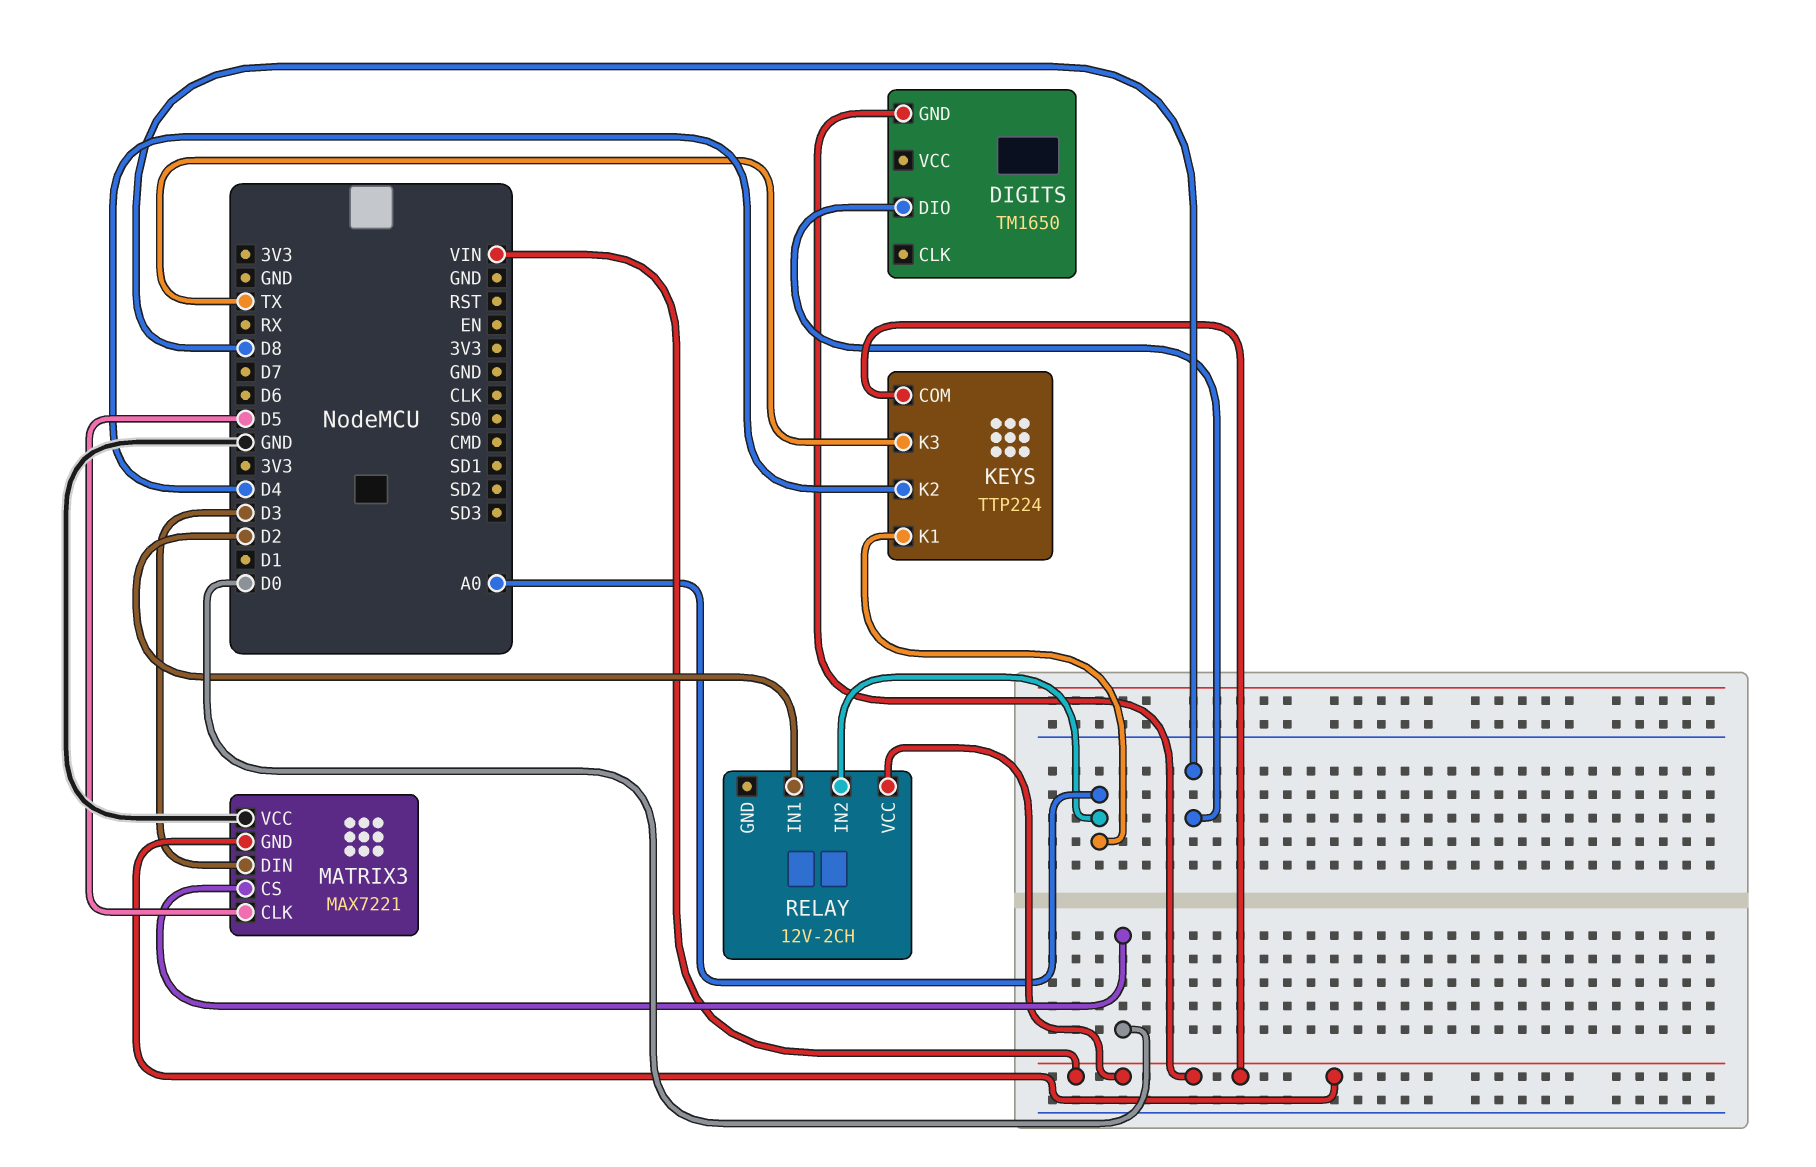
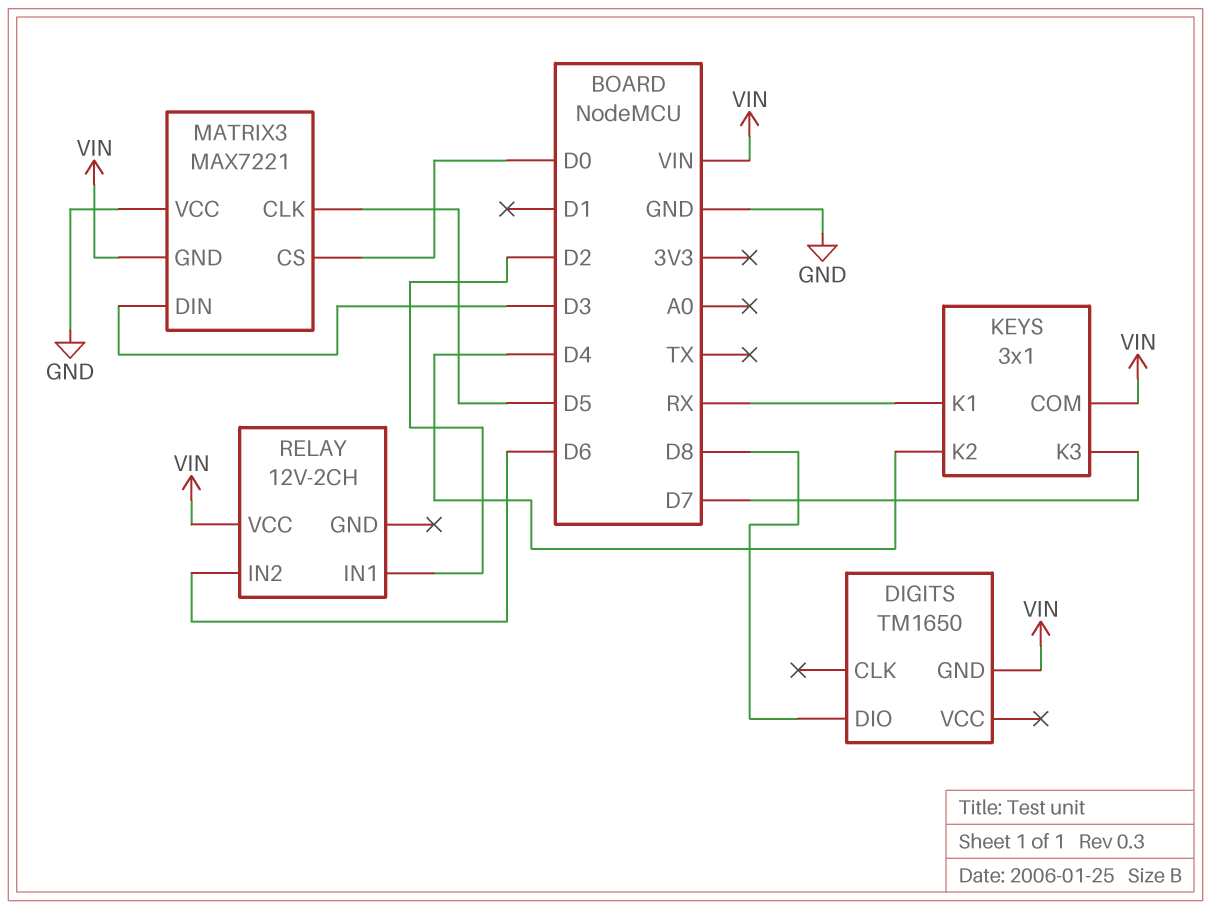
KEYS: TTP224 -> 3x1
KEYS pin K1: A0 -> RX
KEYS pin K3: TX -> D7
RELAY pin IN2: A0 -> D6

